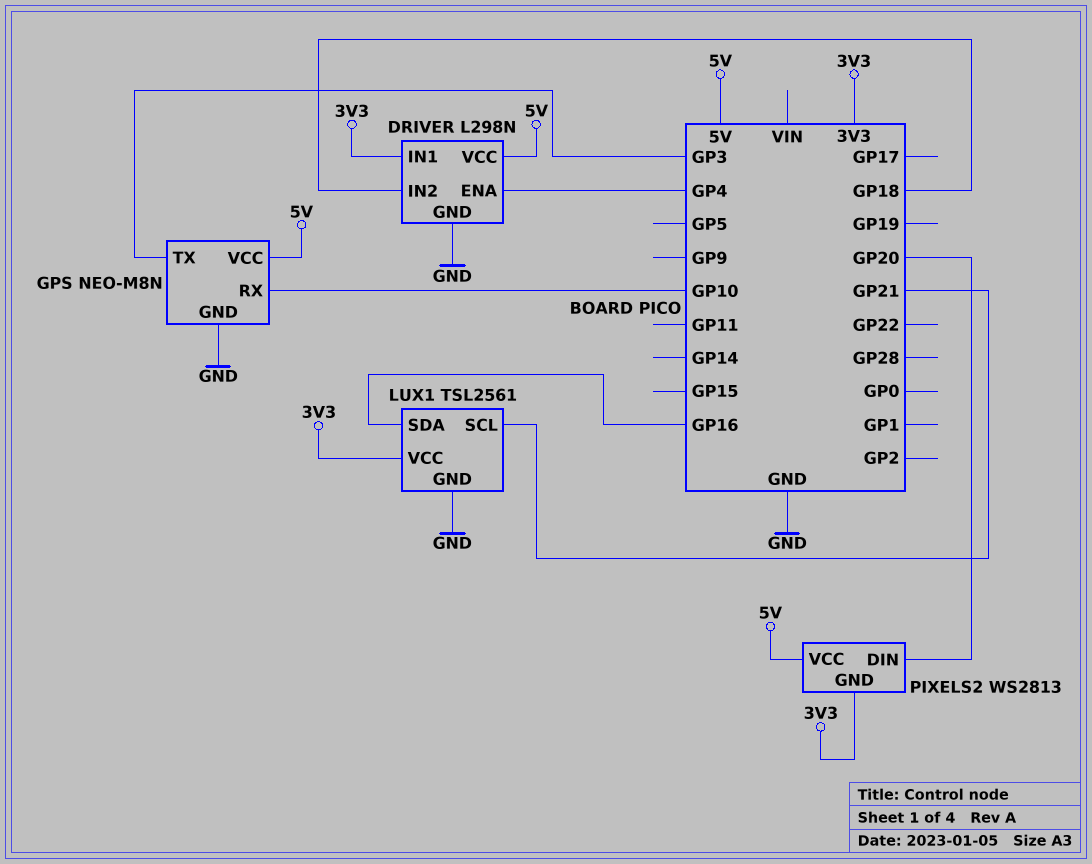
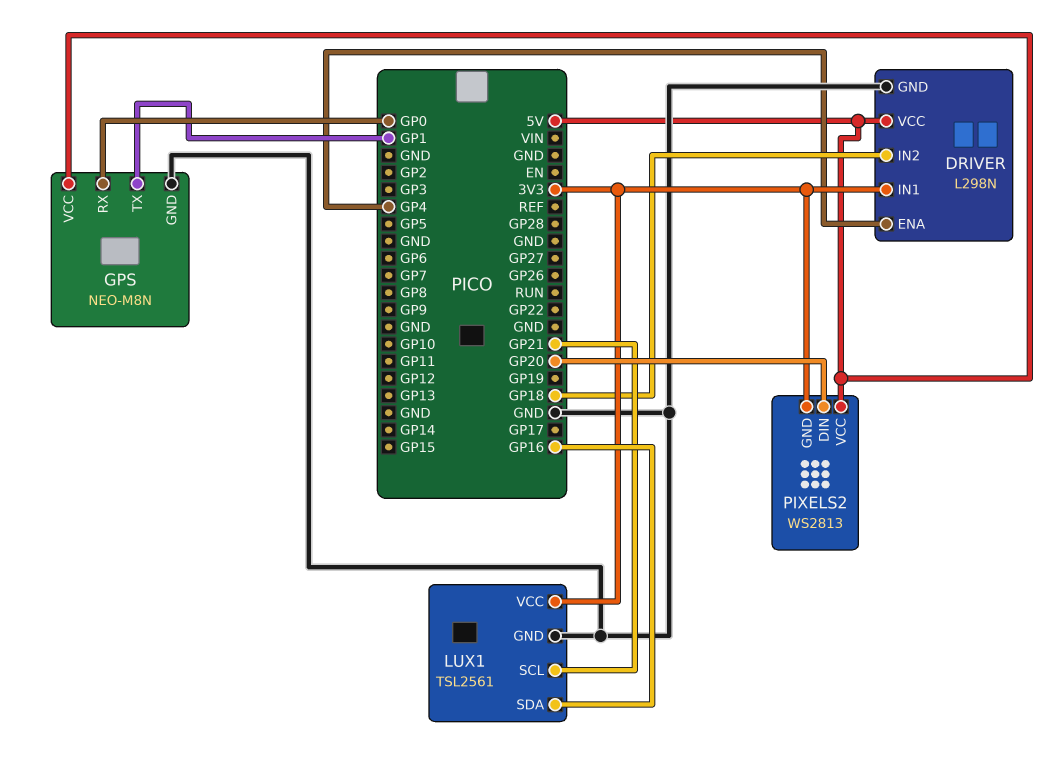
GPS pin RX: GP10 -> GP0
GPS pin TX: GP3 -> GP1

